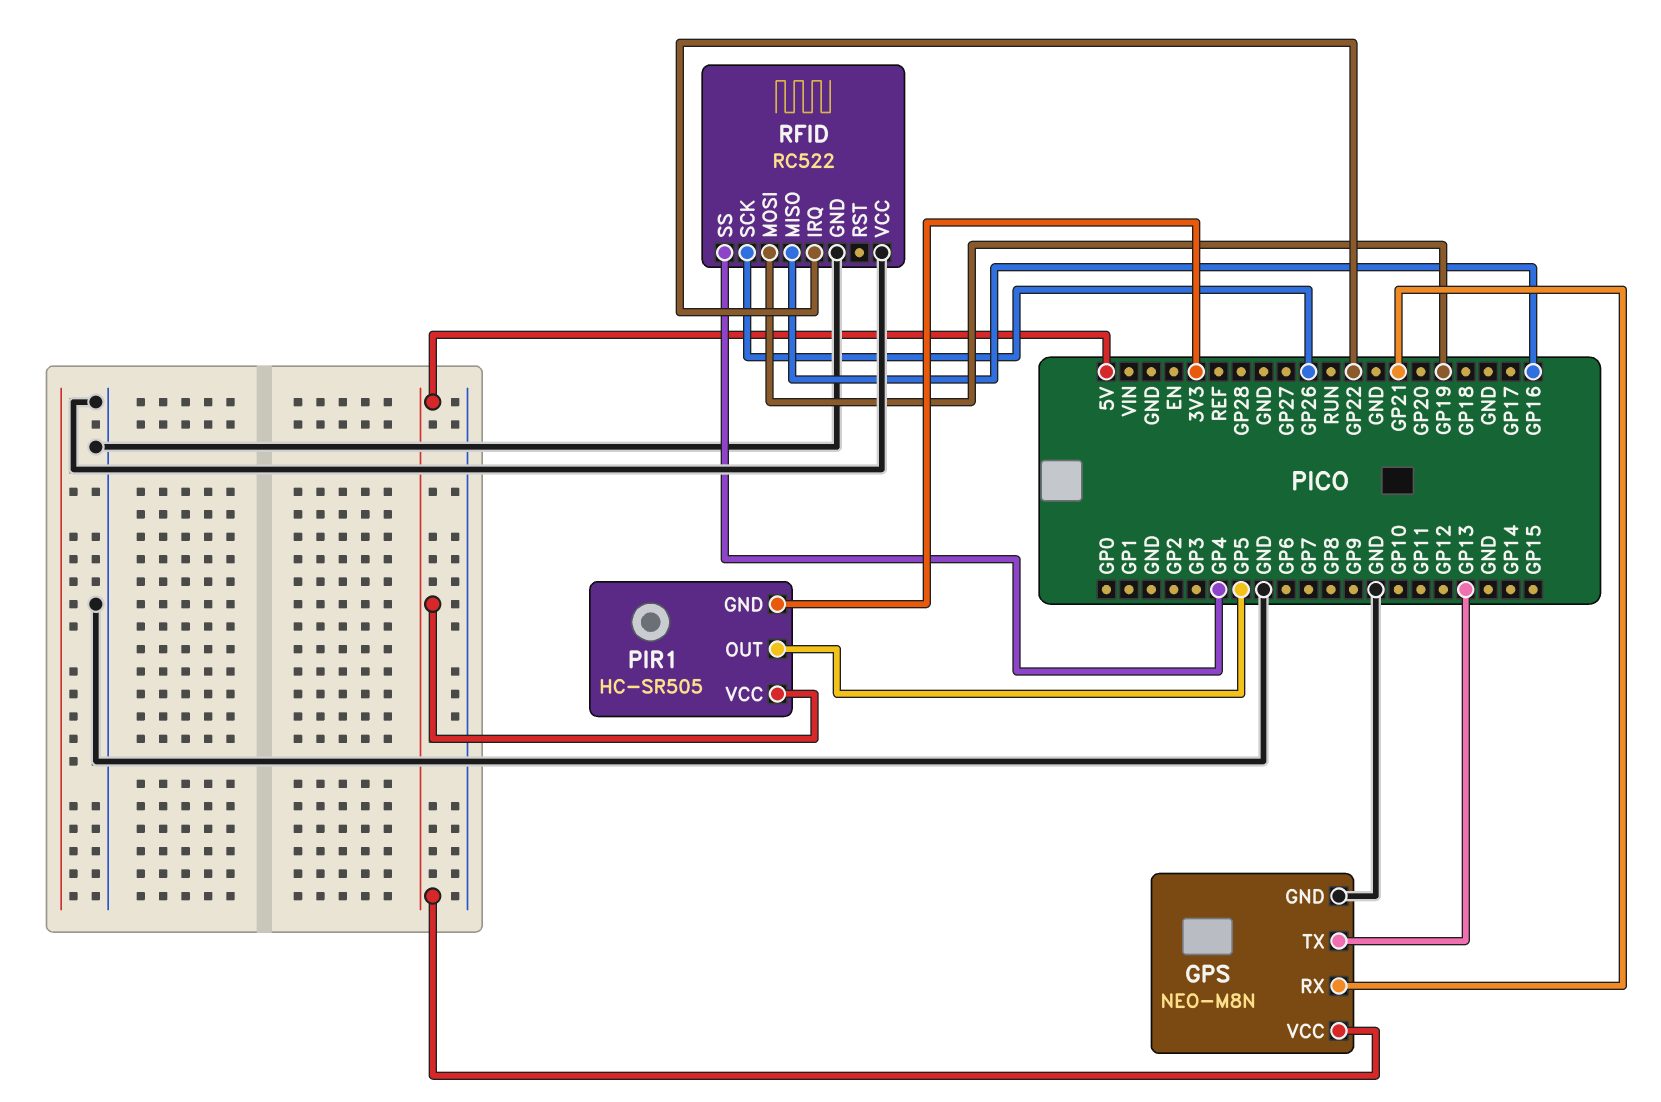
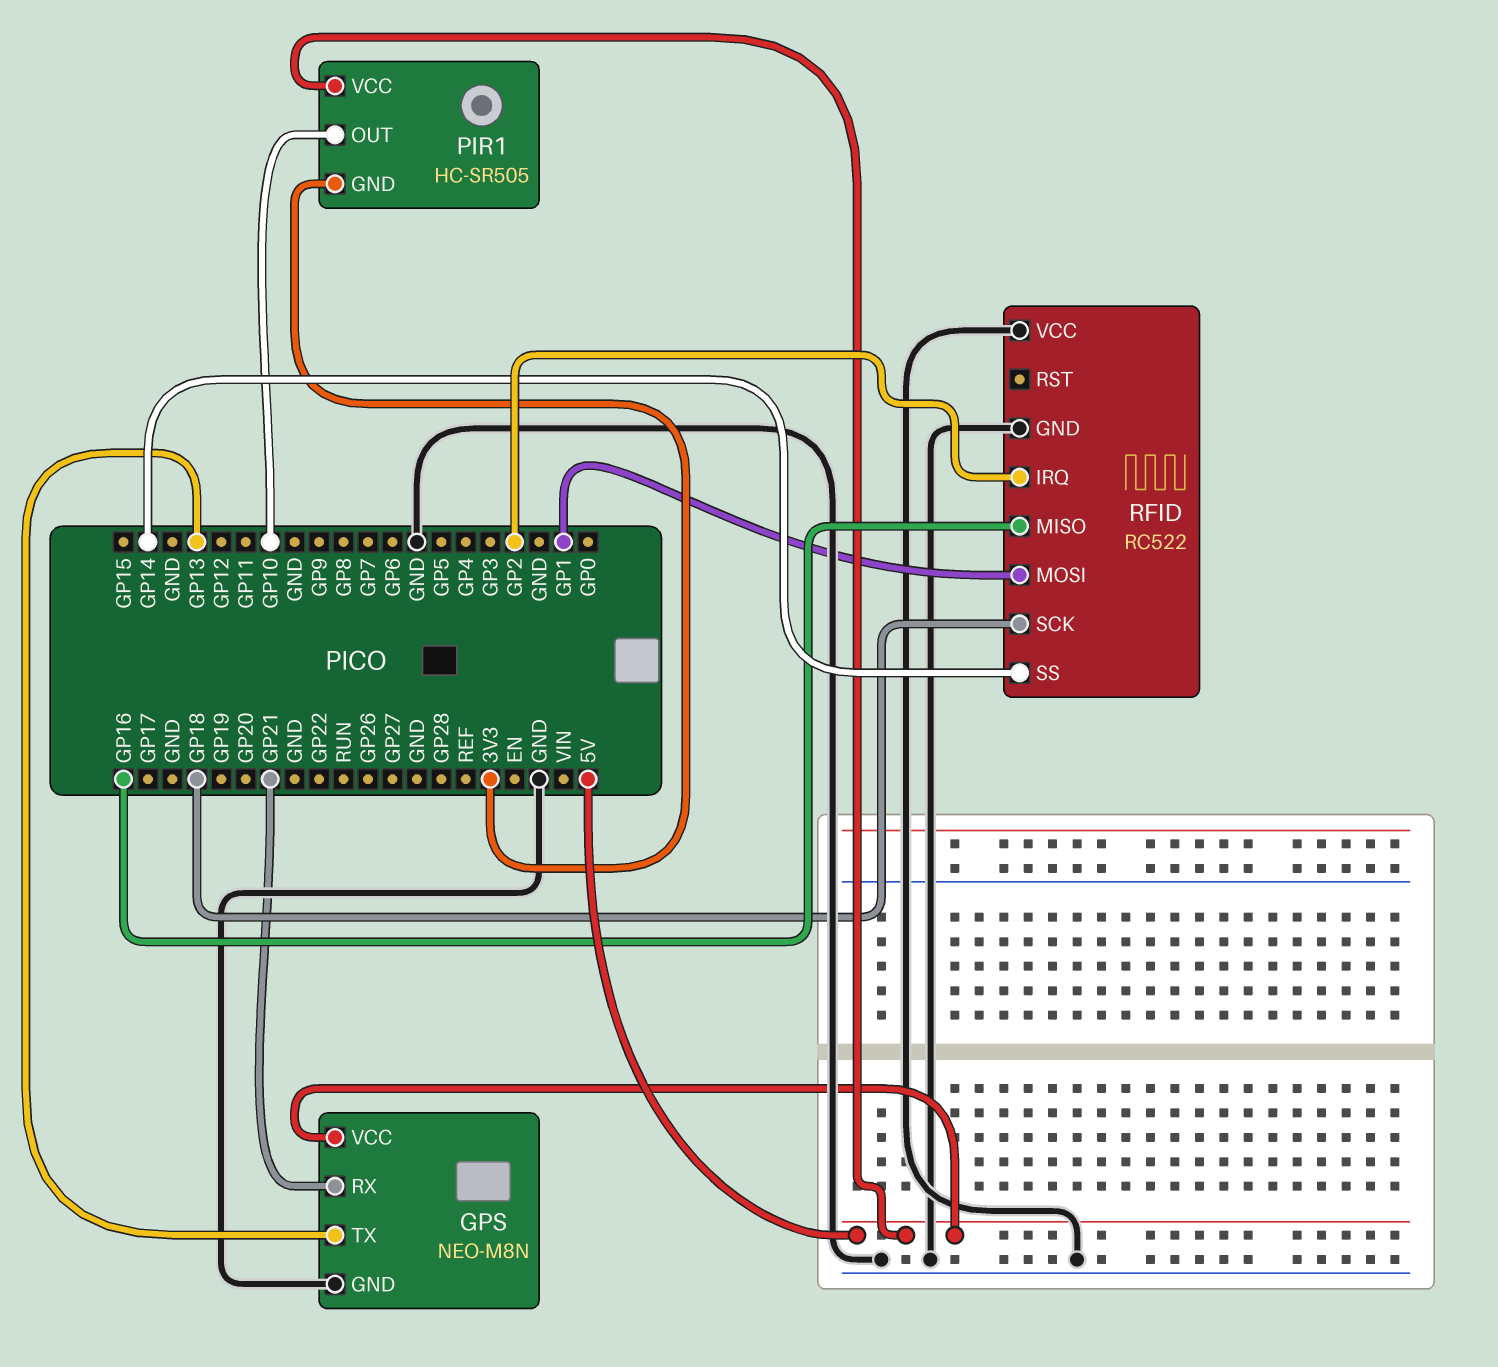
PIR1 pin OUT: GP5 -> GP10
RFID pin IRQ: GP22 -> GP2
RFID pin MOSI: GP19 -> GP1
RFID pin SCK: GP26 -> GP18
RFID pin SS: GP4 -> GP14

